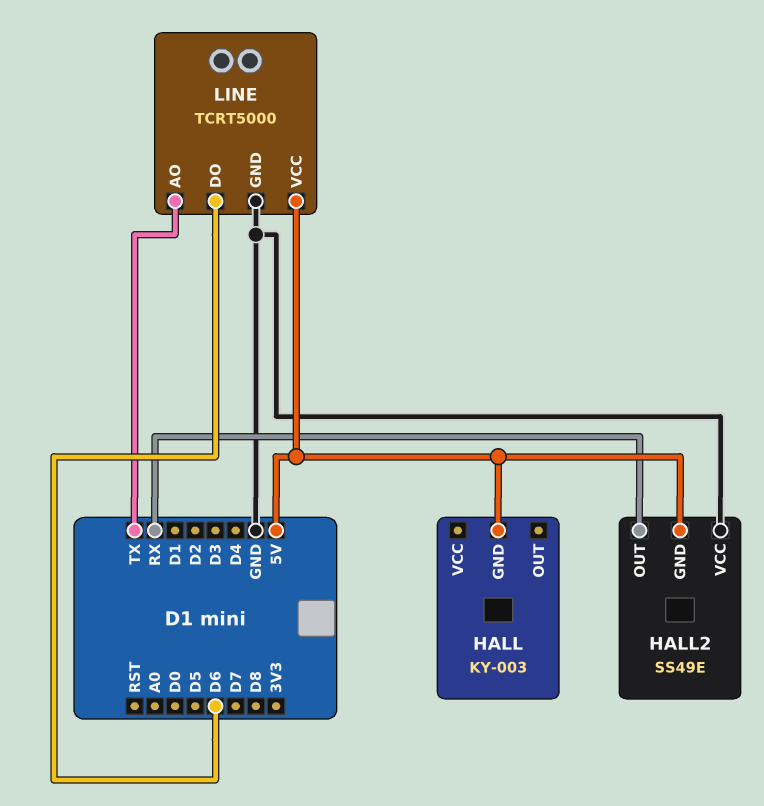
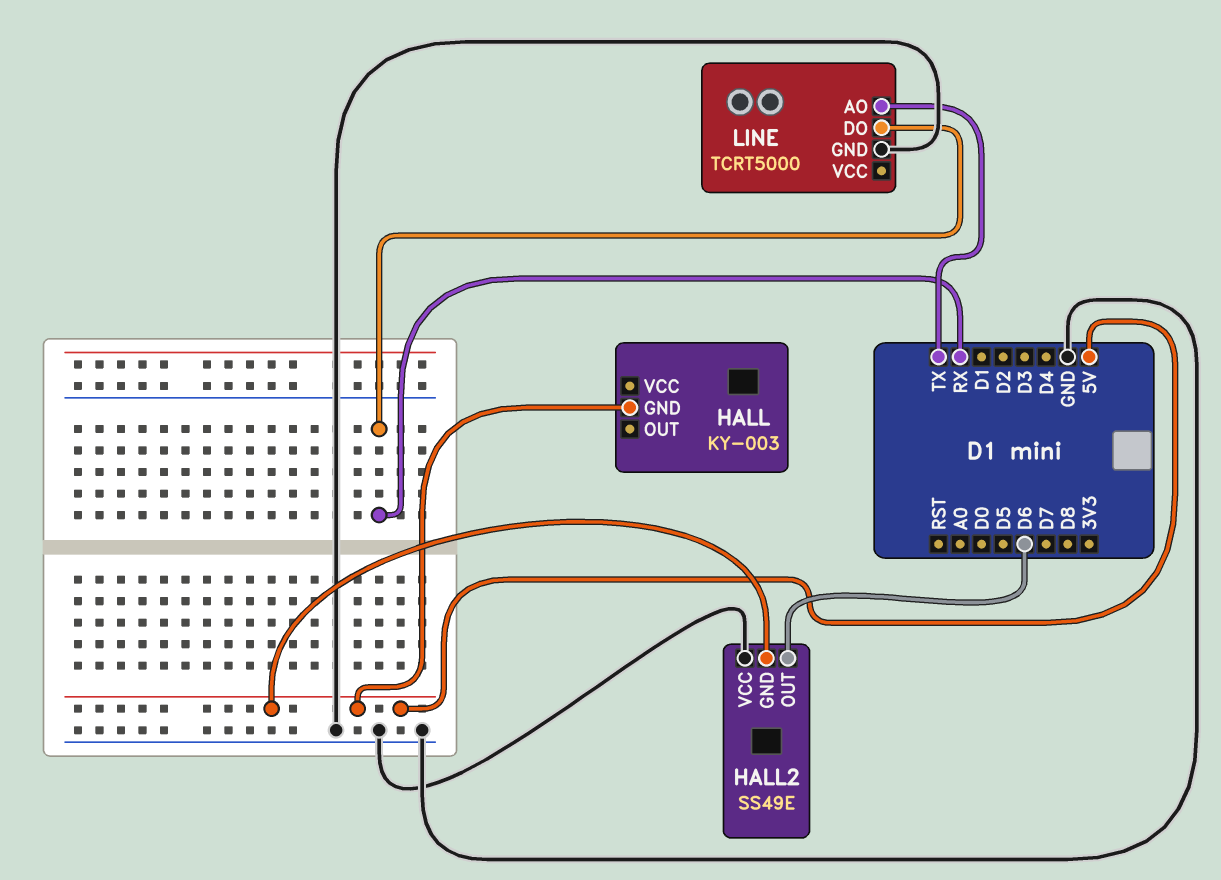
HALL2 pin OUT: RX -> D6
LINE pin DO: D6 -> RX
LINE pin VCC: 5V -> none

